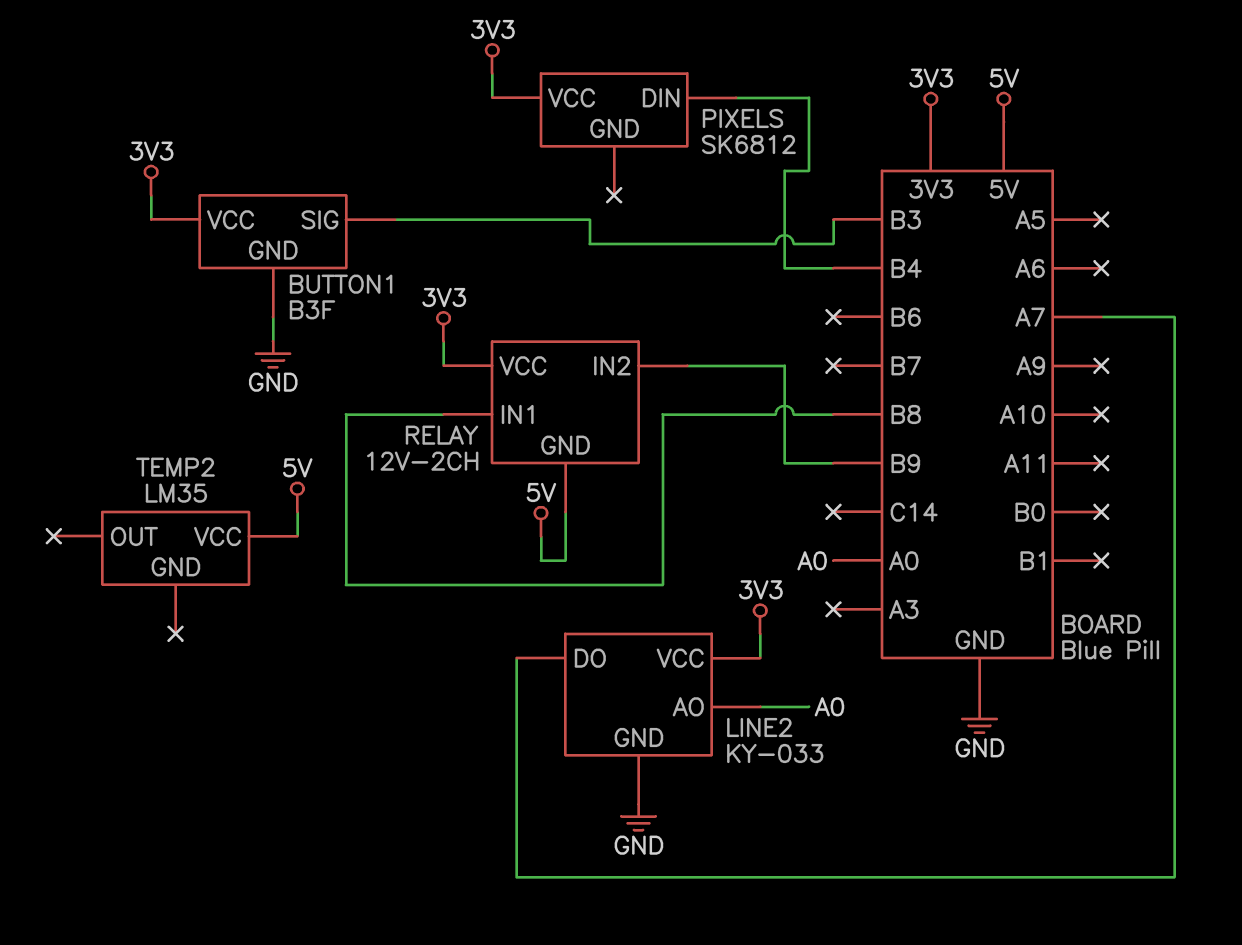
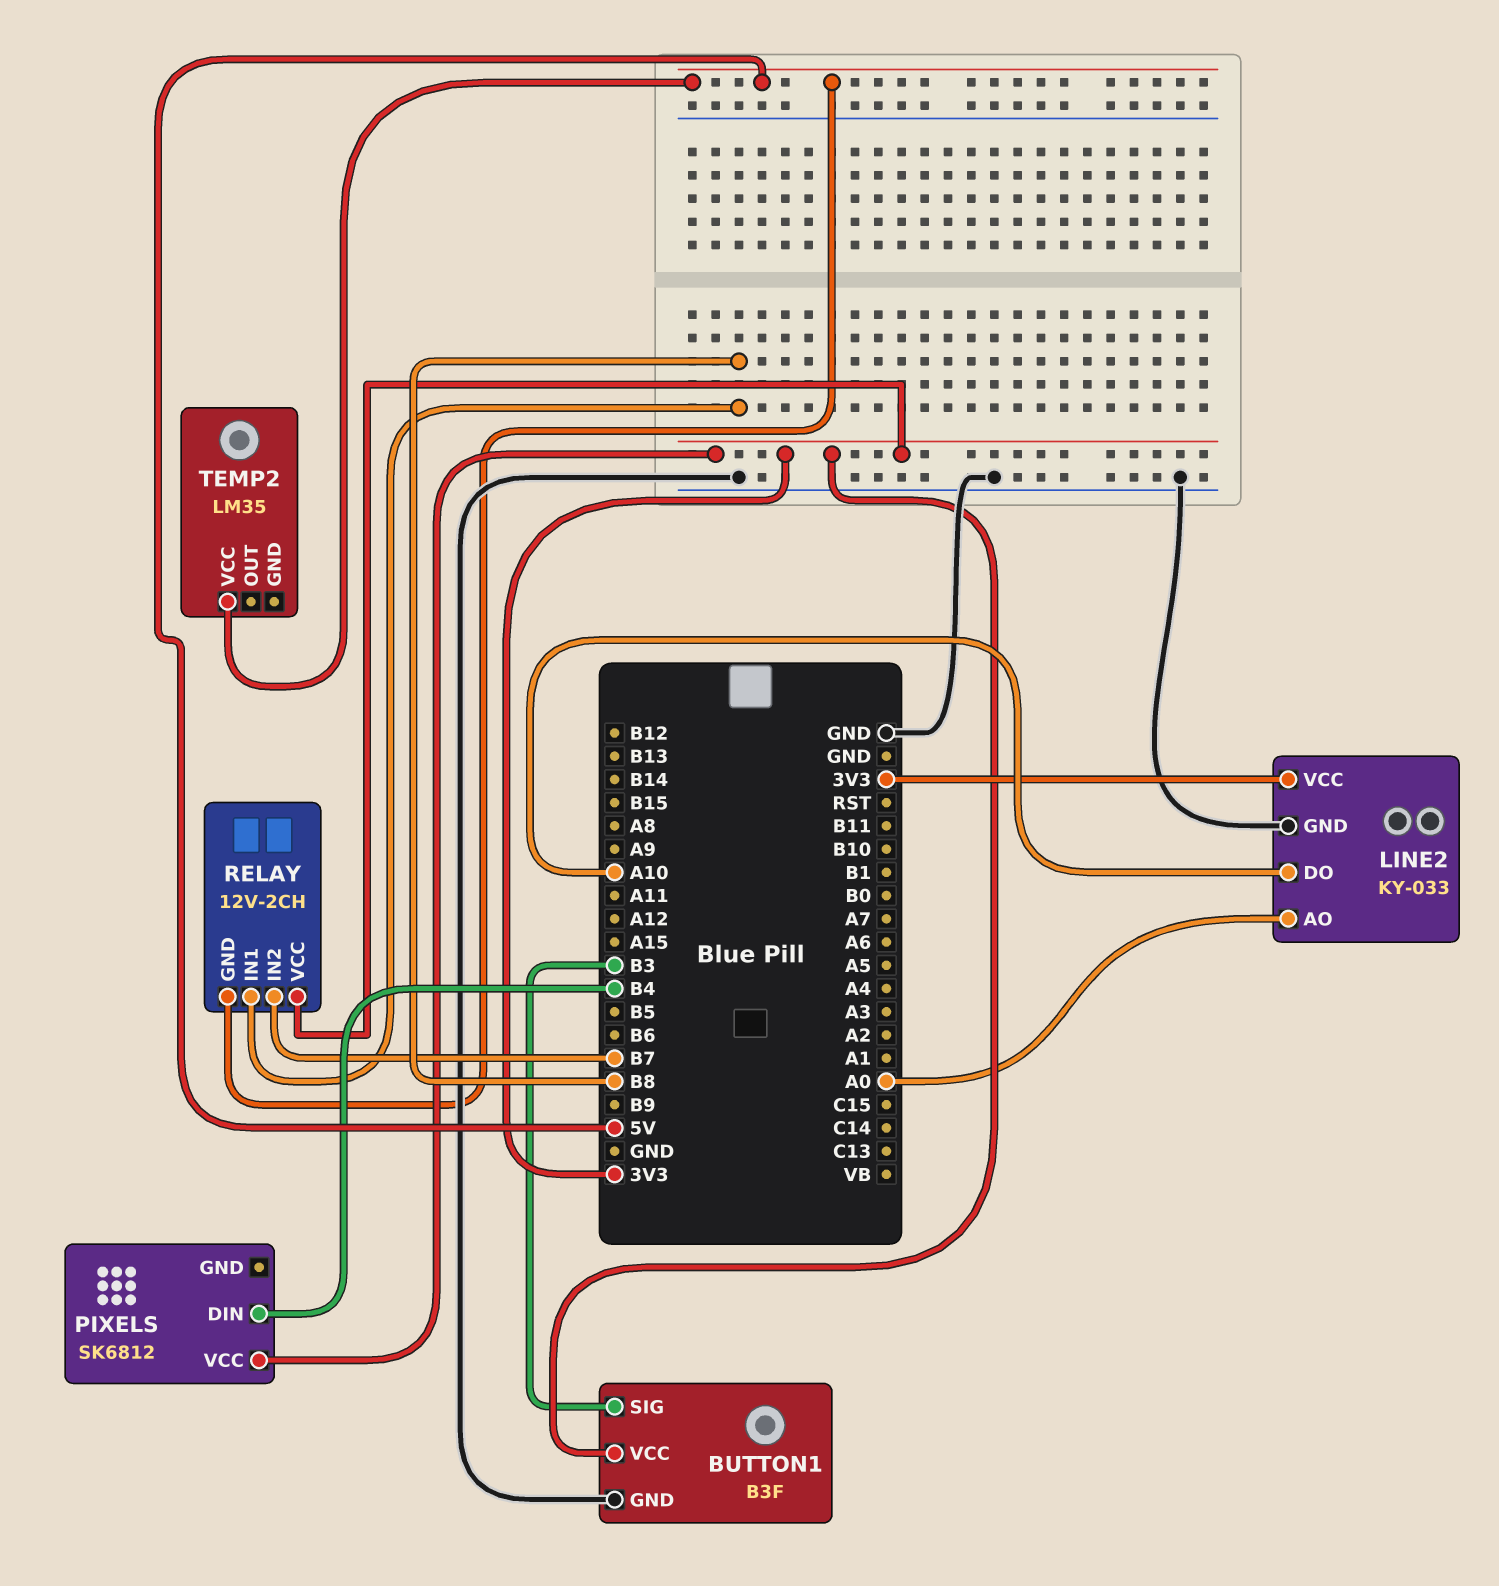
LINE2 pin DO: A7 -> A10
RELAY pin IN2: B9 -> B7

